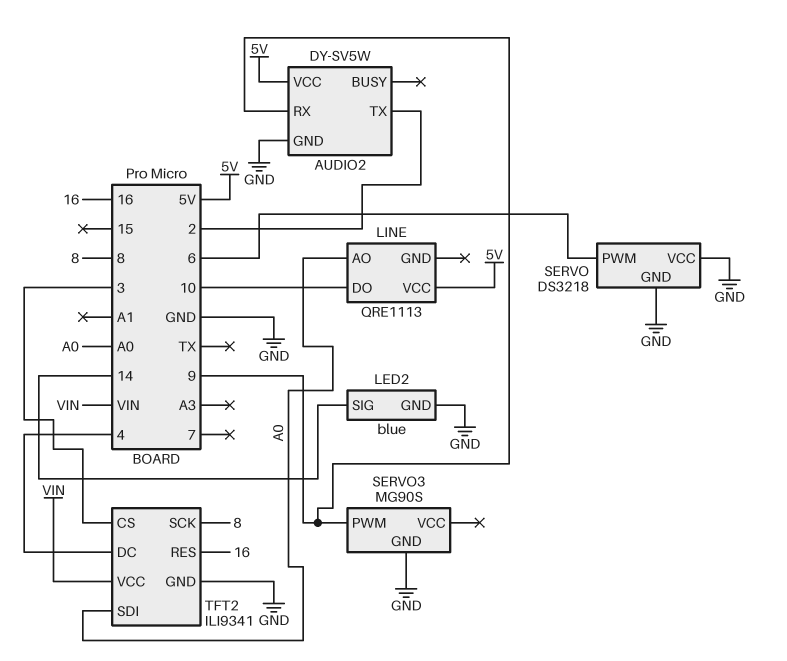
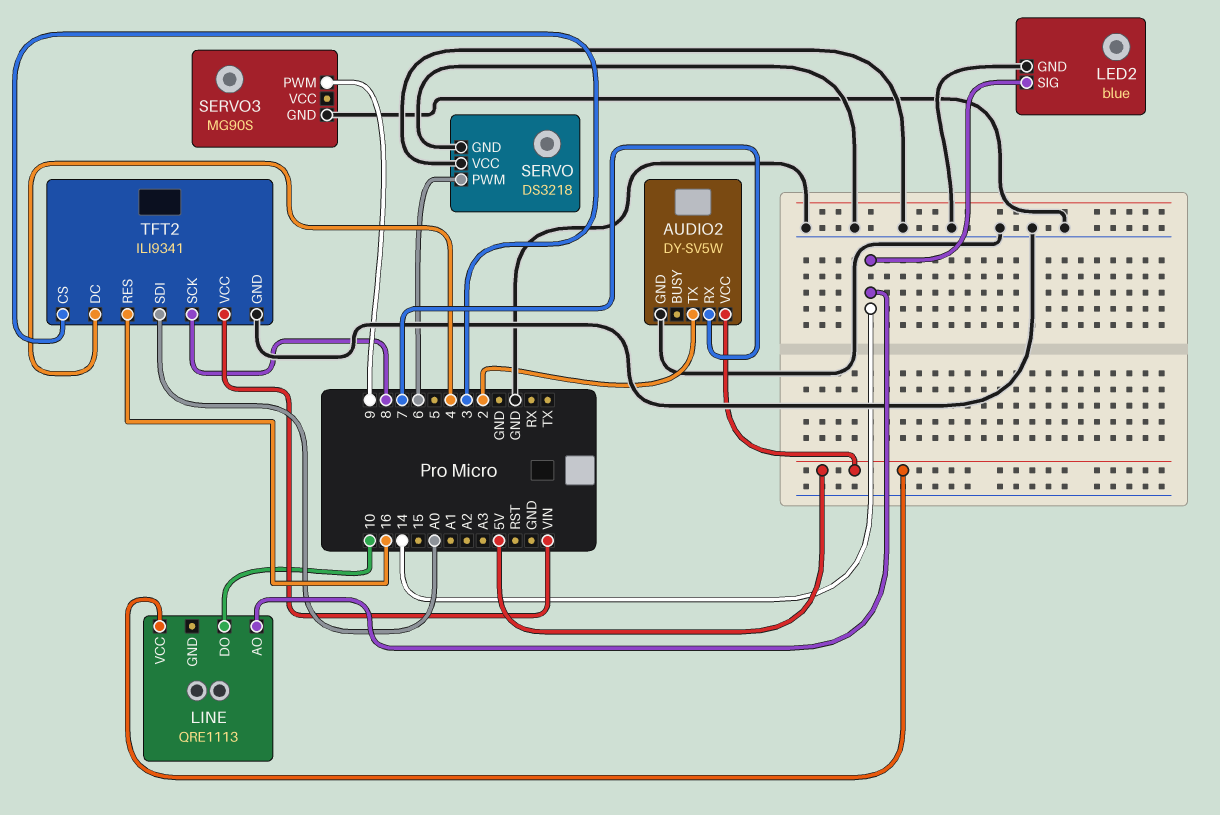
AUDIO2 pin RX: 9 -> 7
LINE pin AO: A0 -> 14

